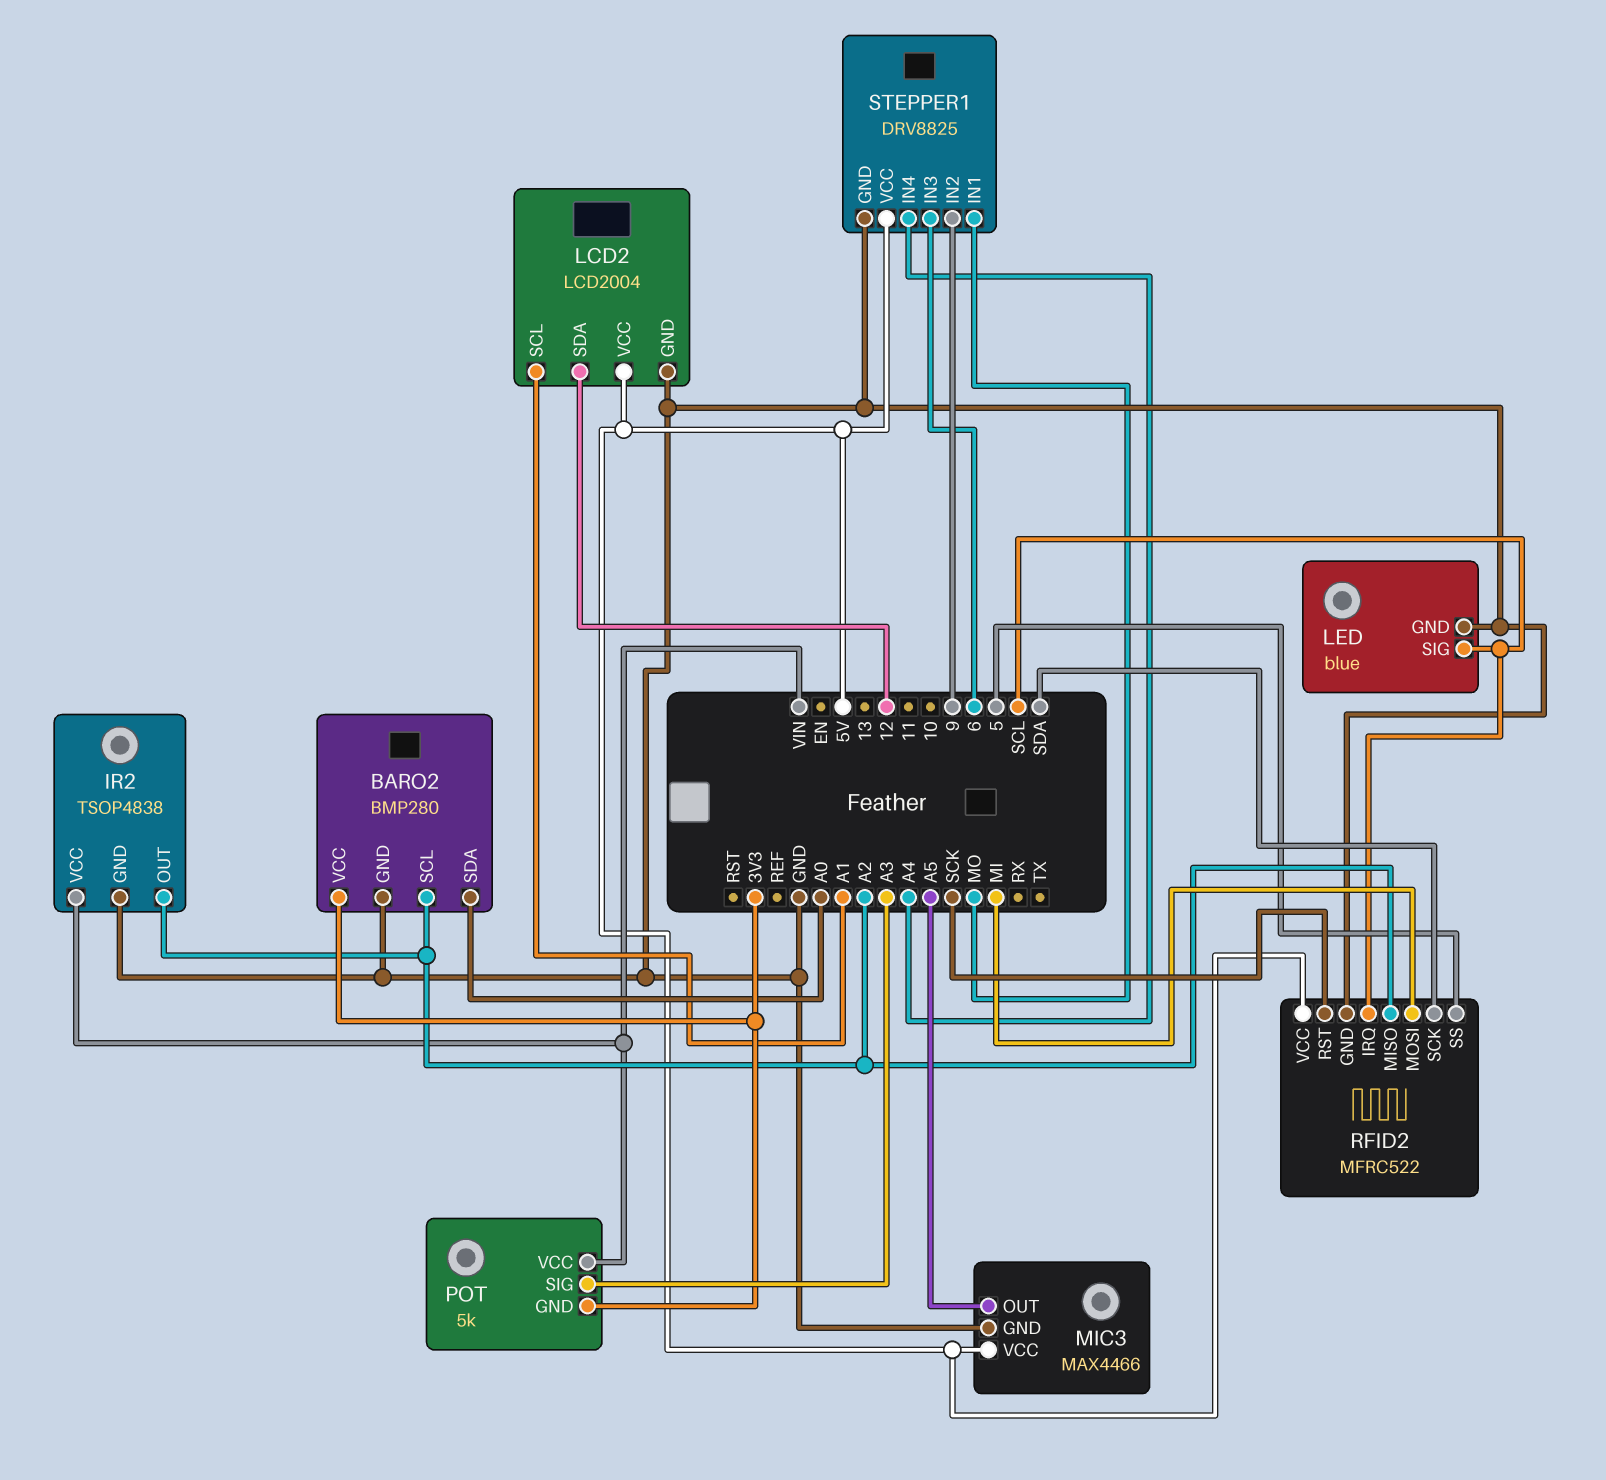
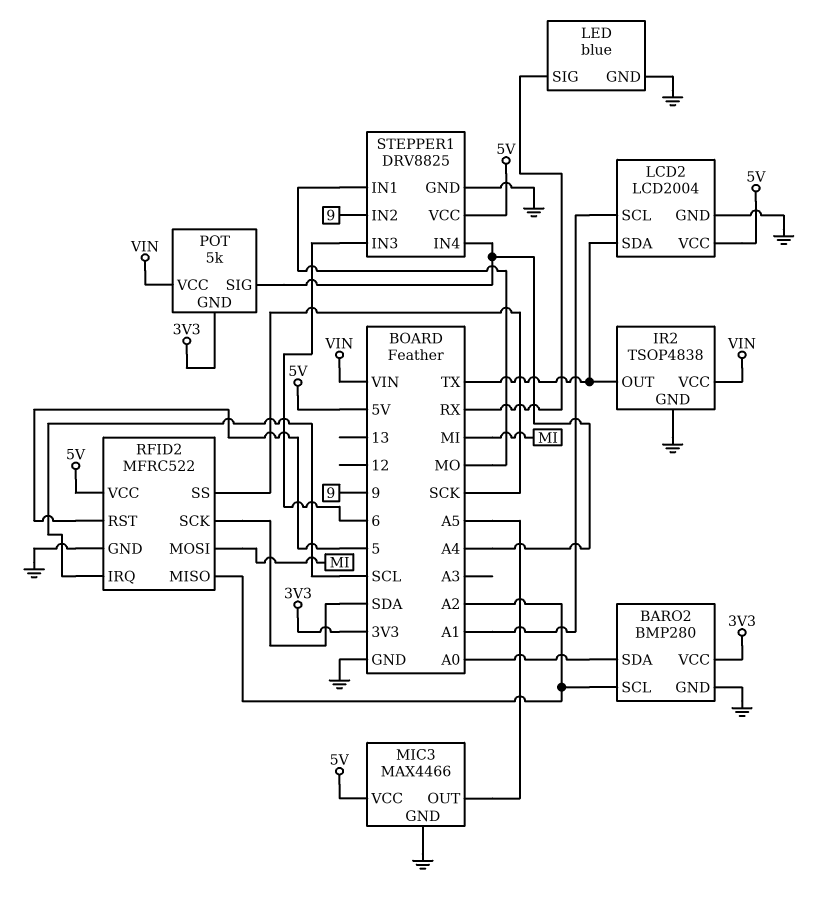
IR2 pin OUT: A2 -> TX
LCD2 pin SDA: 12 -> TX
LED pin SIG: SCL -> RX
POT pin SIG: A3 -> A4
RFID2 pin RST: SCK -> 5
RFID2 pin SS: 5 -> SCK

